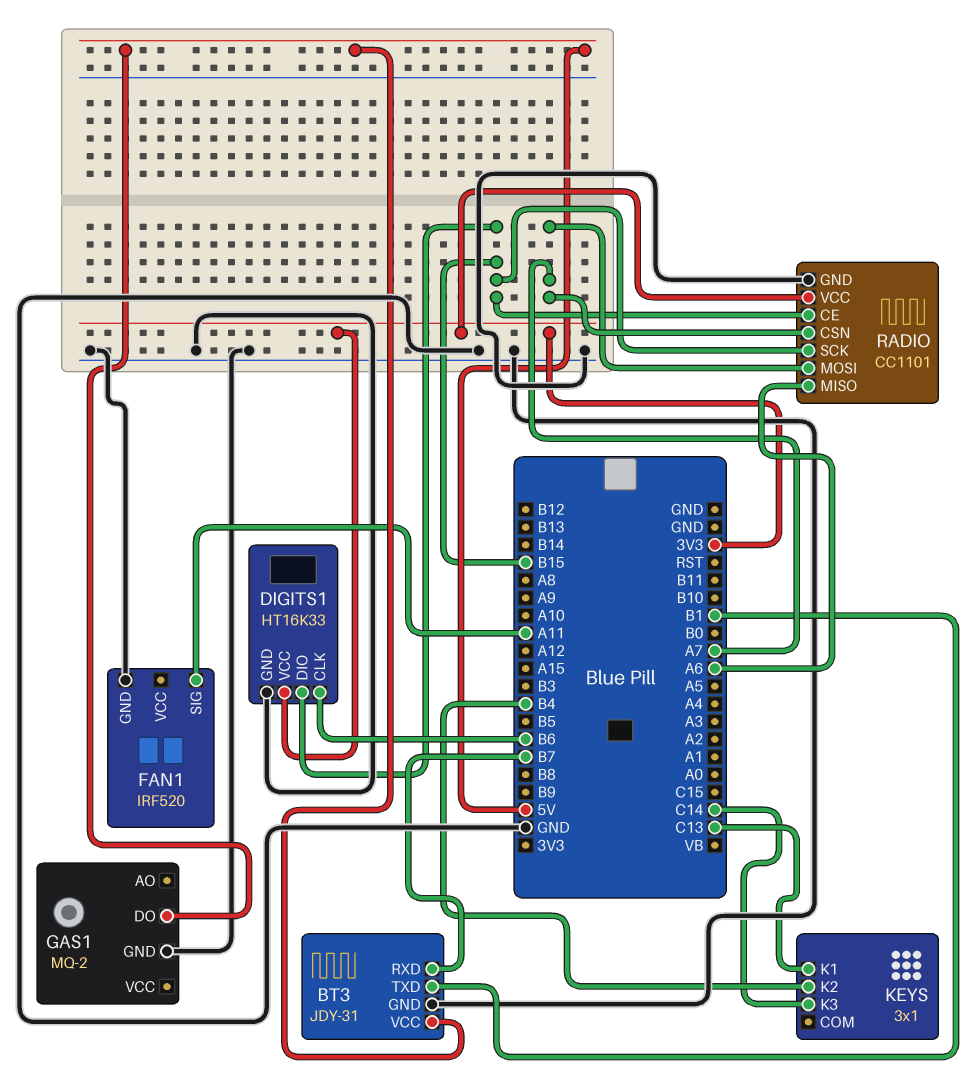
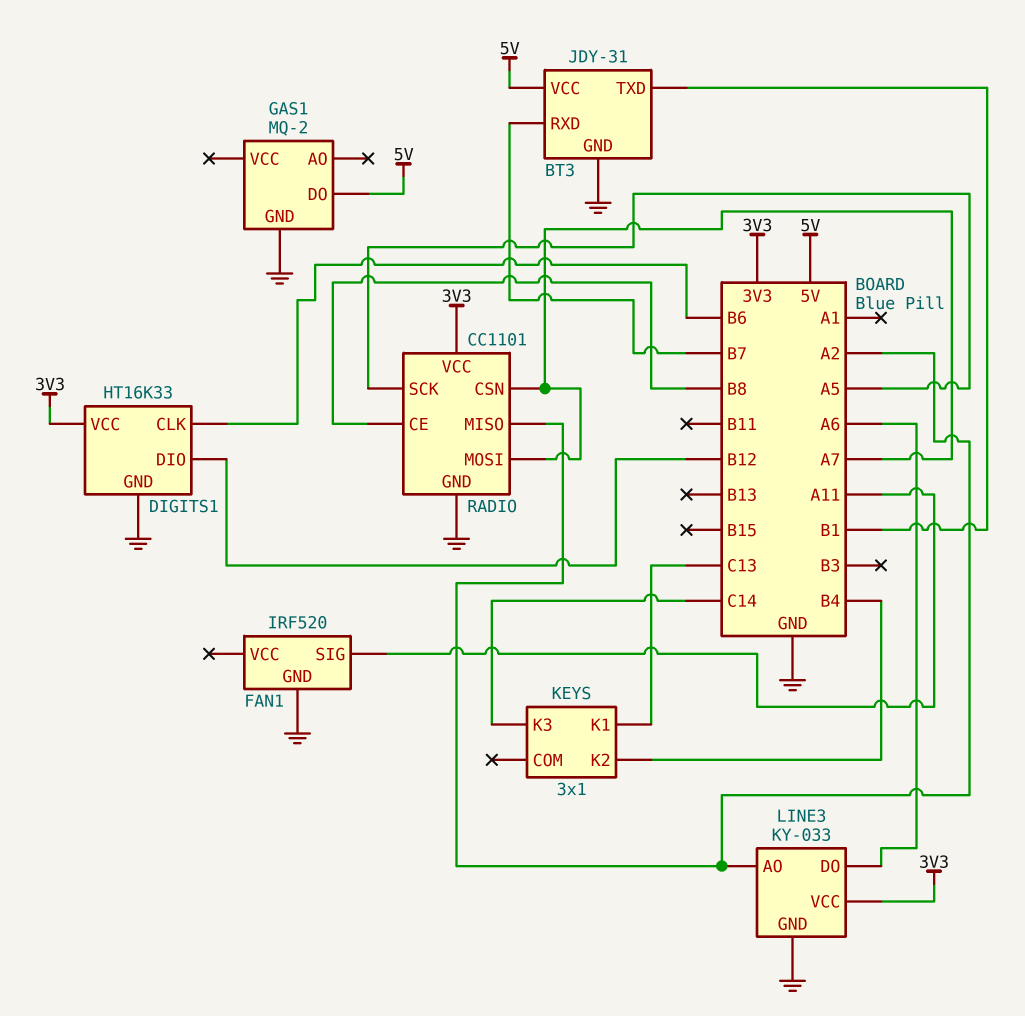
DIGITS1 pin DIO: B15 -> B12
LINE3: none -> KY-033
LINE3 pin AO: none -> A2
LINE3 pin DO: none -> A6
LINE3 pin GND: none -> GND
LINE3 pin VCC: none -> 3V3
RADIO pin CE: B15 -> B8
RADIO pin MISO: A6 -> A2
RADIO pin SCK: B15 -> A5

